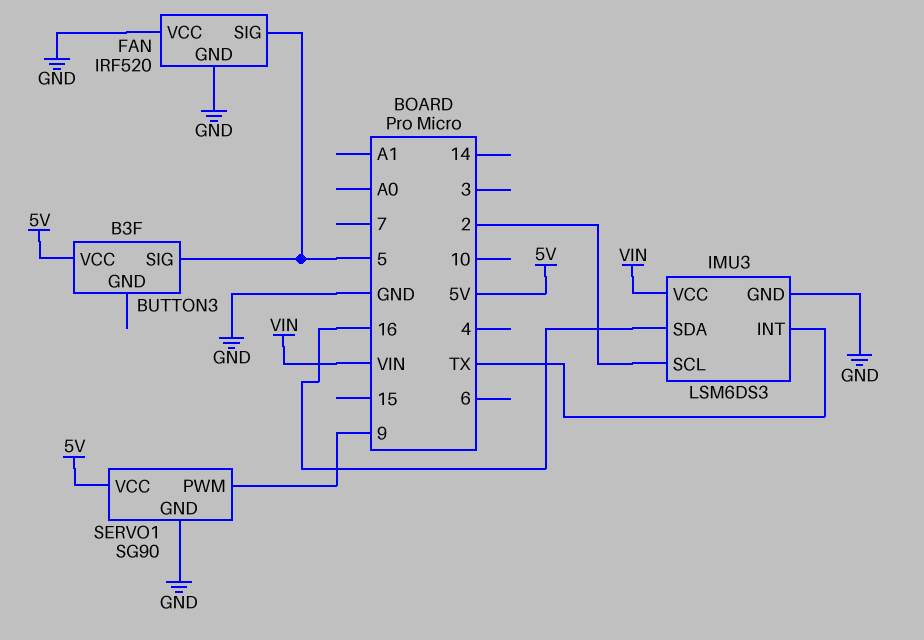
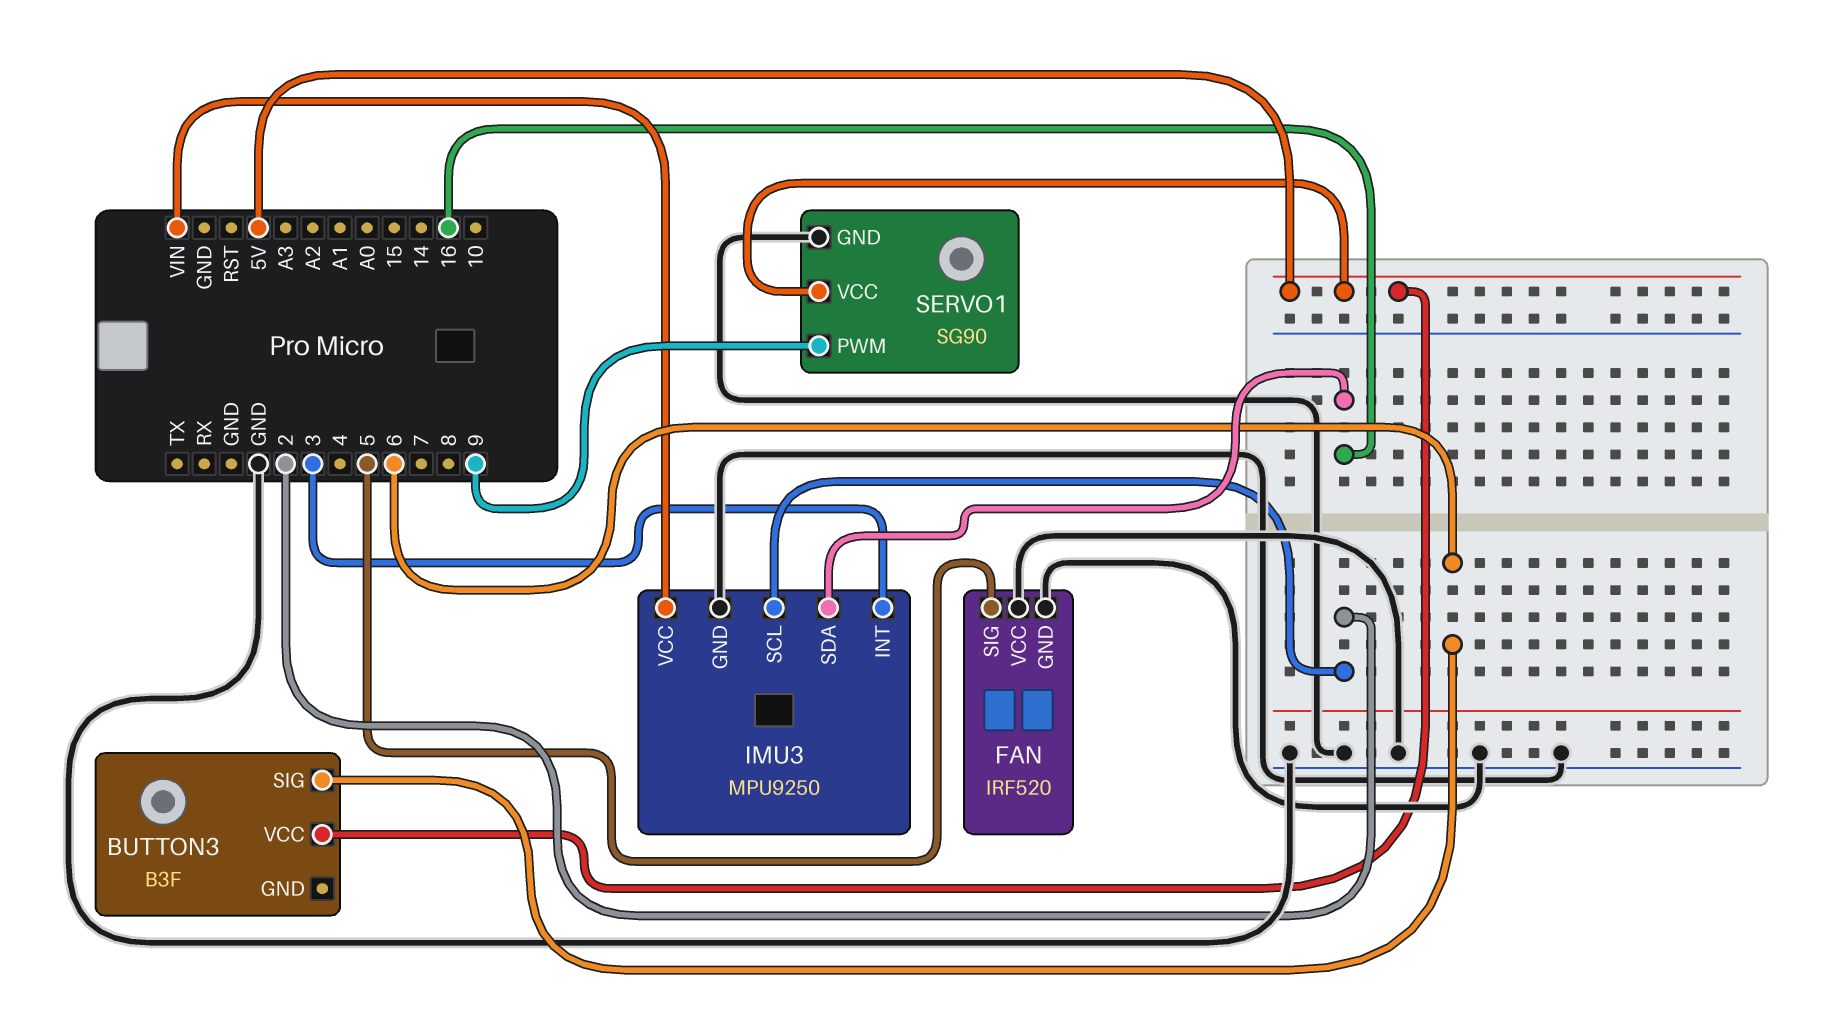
BUTTON3 pin SIG: 5 -> 6
IMU3: LSM6DS3 -> MPU9250
IMU3 pin INT: TX -> 3

